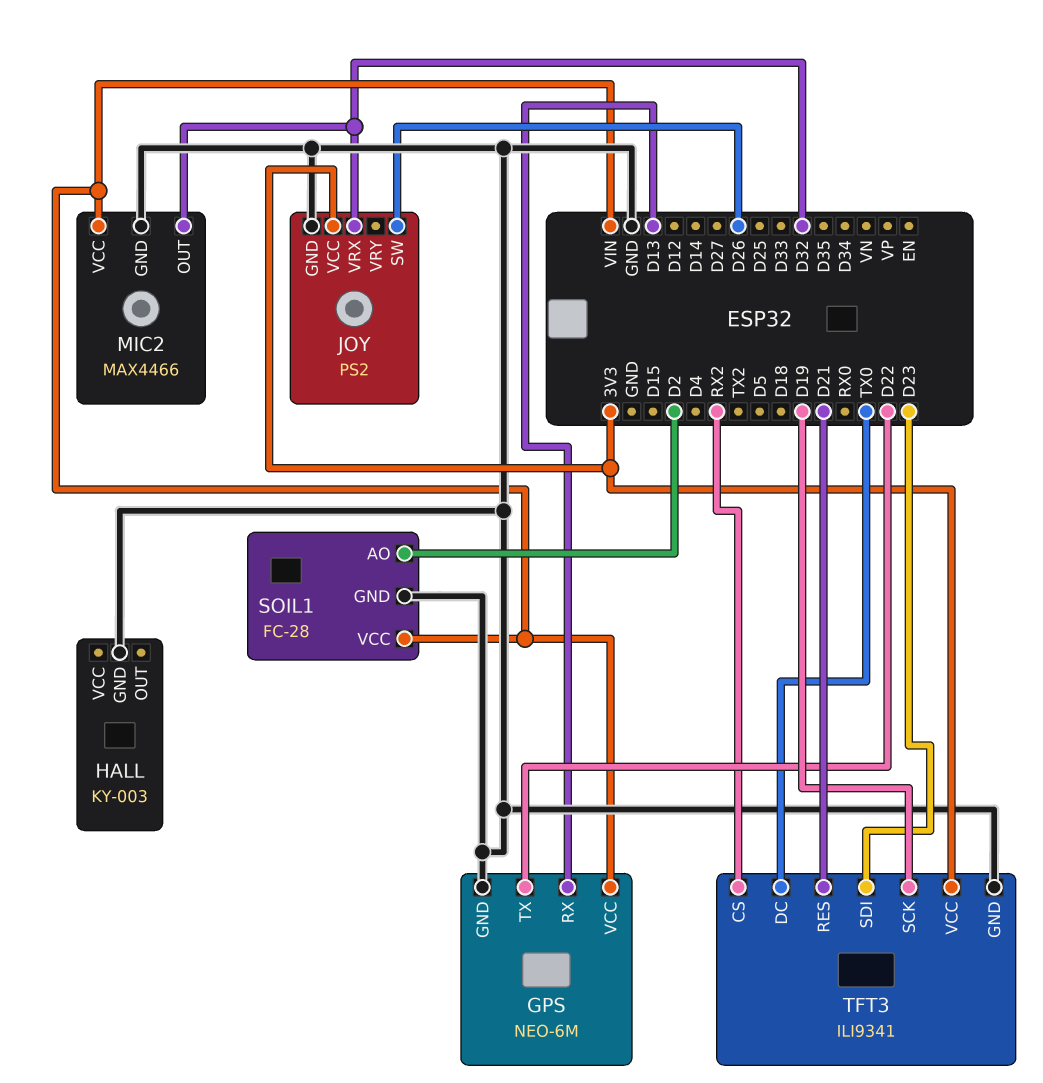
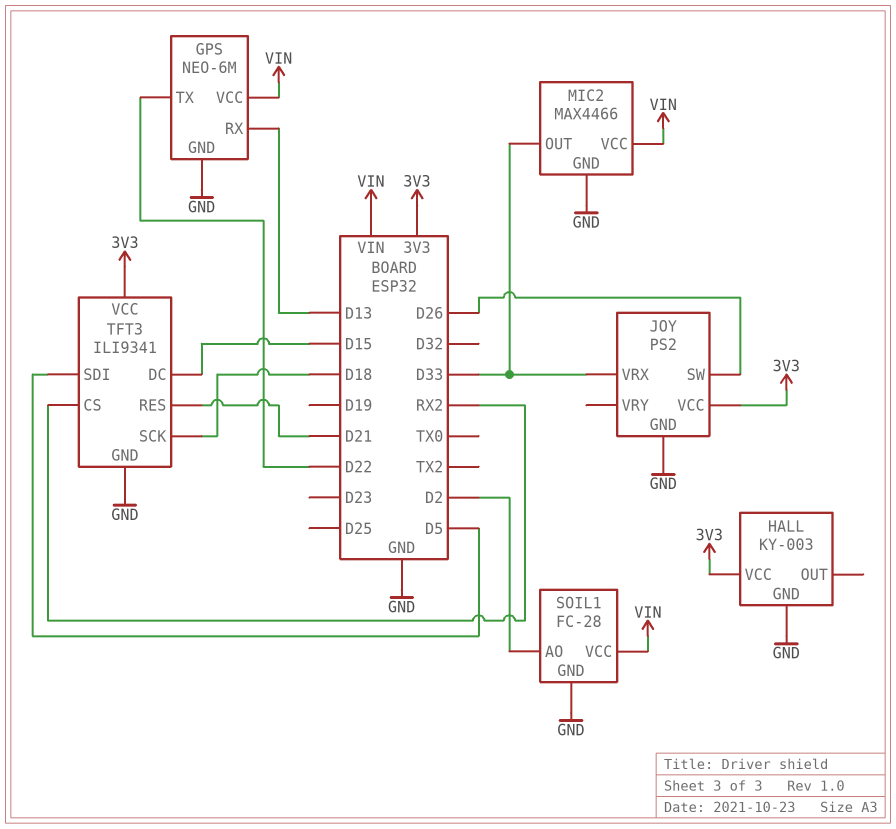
HALL pin VCC: none -> 3V3
JOY pin VRX: D32 -> D33
MIC2 pin OUT: D32 -> D33
TFT3 pin DC: TX0 -> D15
TFT3 pin SCK: D19 -> D18
TFT3 pin SDI: D23 -> D5

